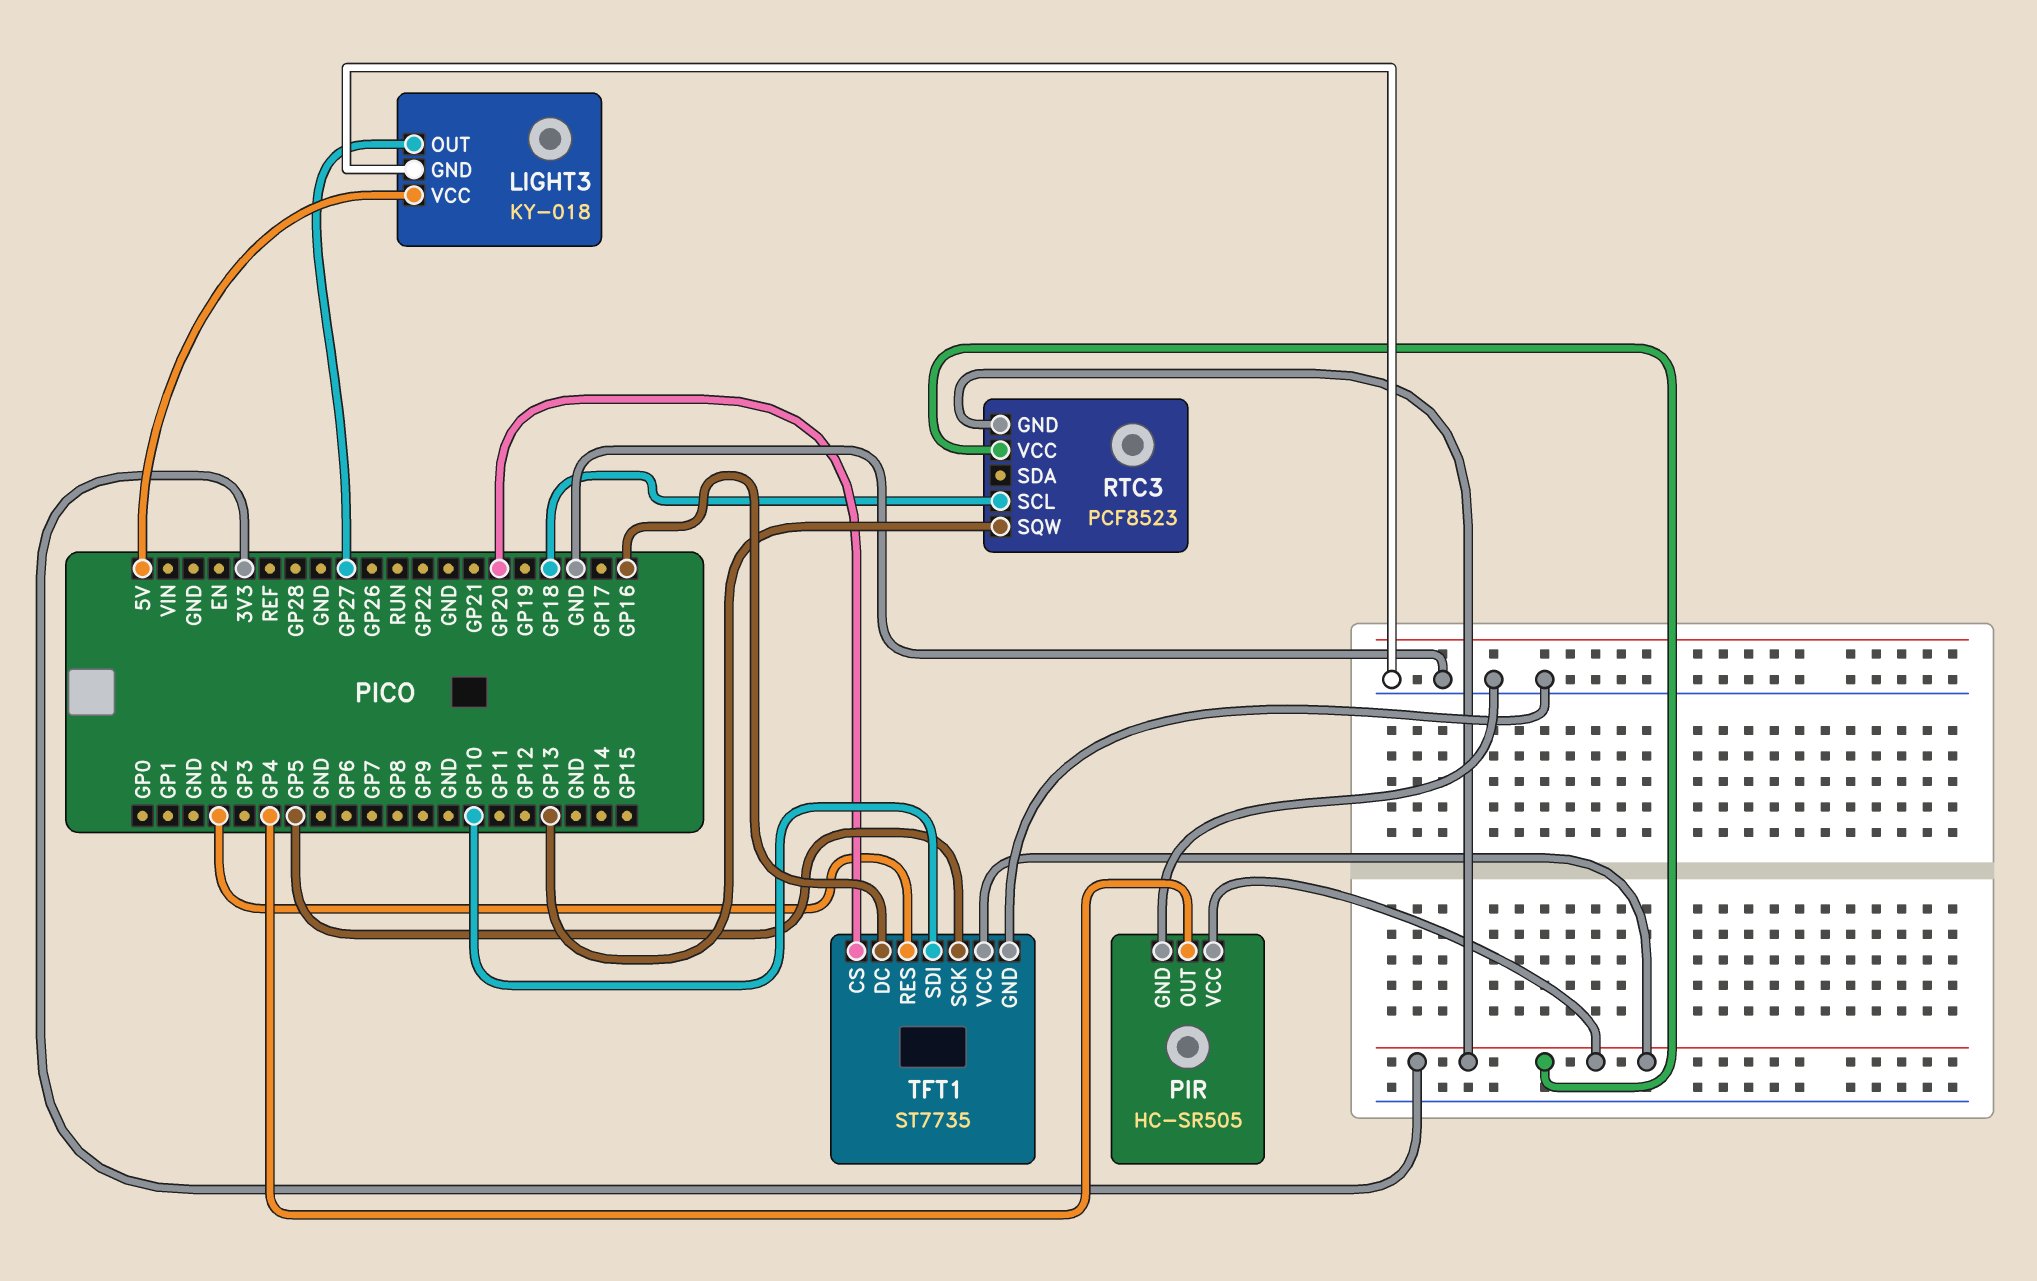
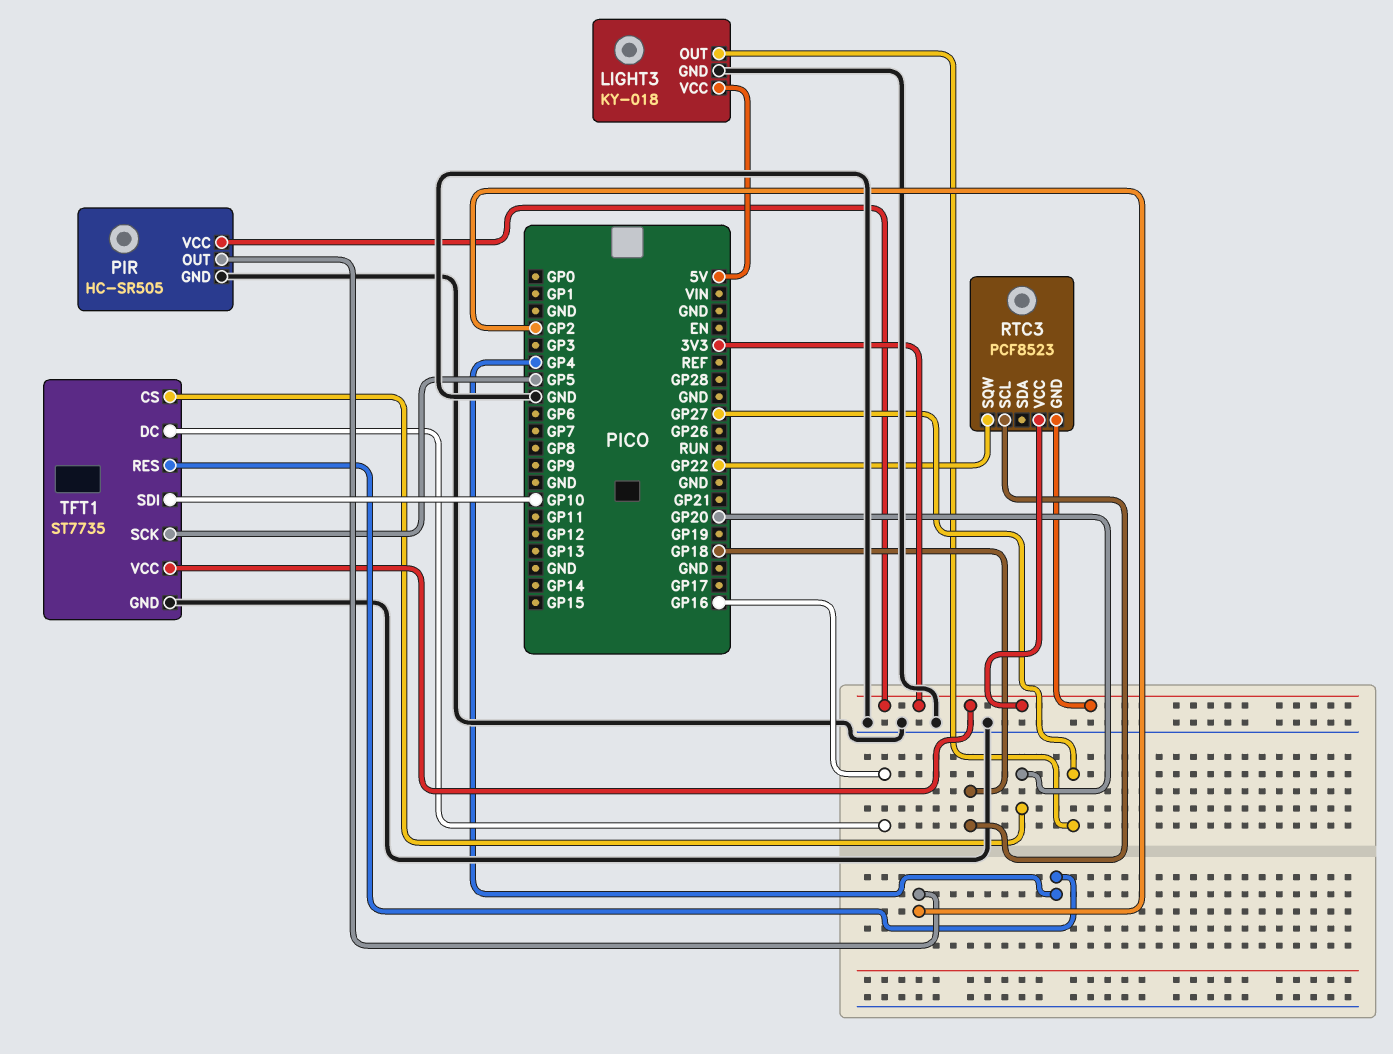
PIR pin OUT: GP4 -> GP2
RTC3 pin SQW: GP13 -> GP22
TFT1 pin RES: GP2 -> GP4

